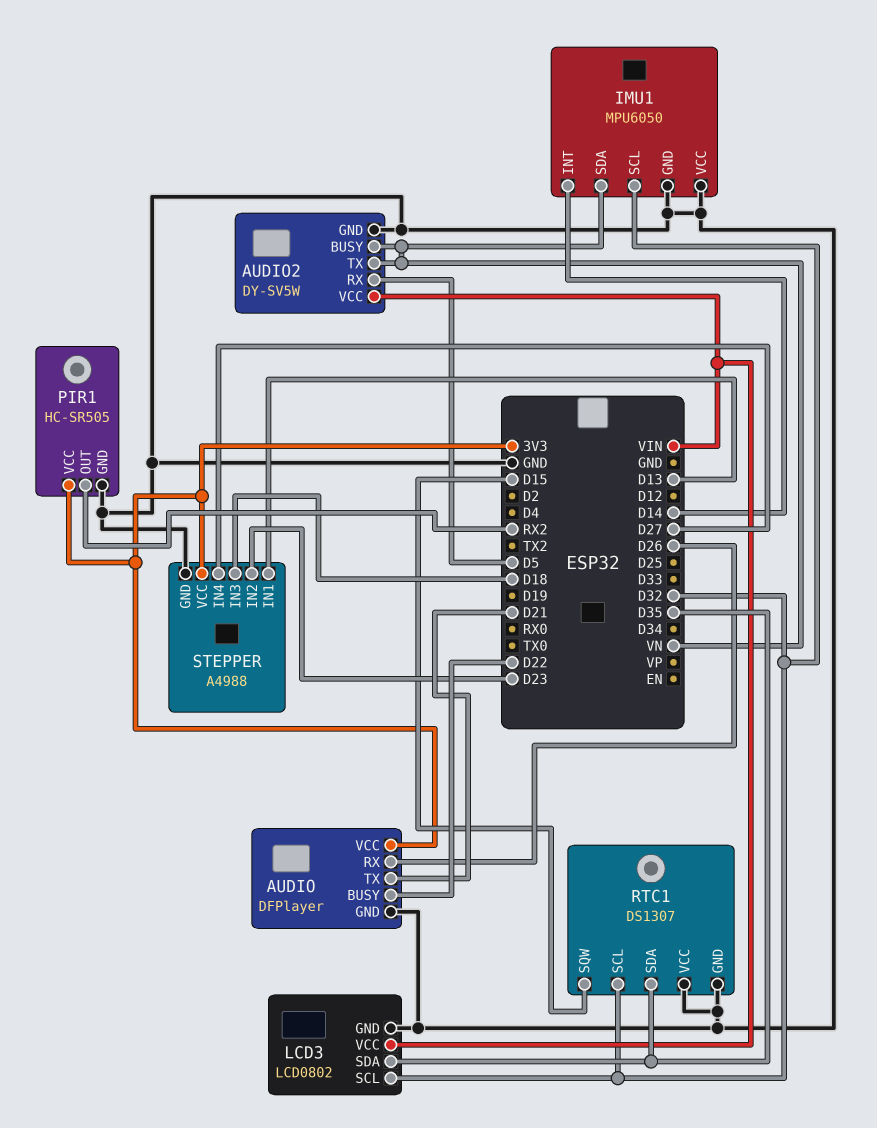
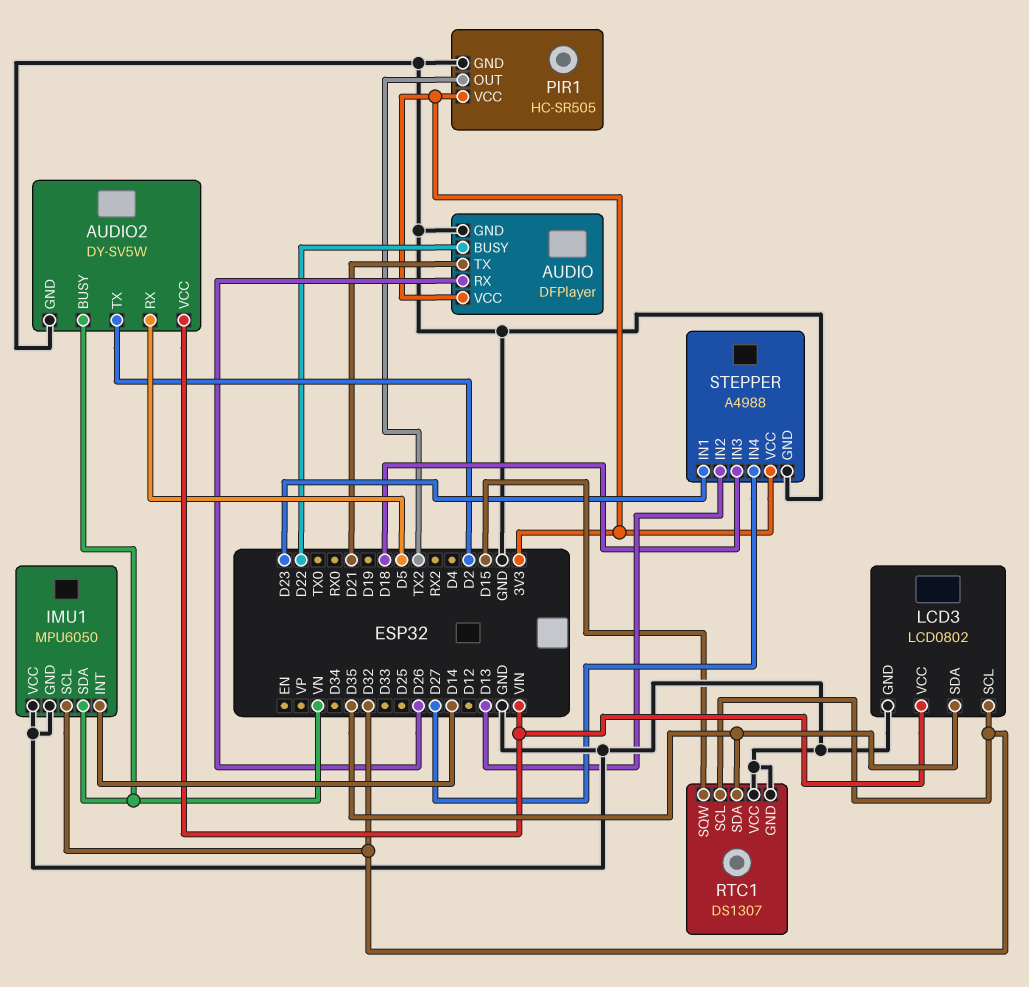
AUDIO2 pin TX: VN -> D2
PIR1 pin OUT: RX2 -> TX2
STEPPER pin IN1: D13 -> D23
STEPPER pin IN2: D23 -> D13

